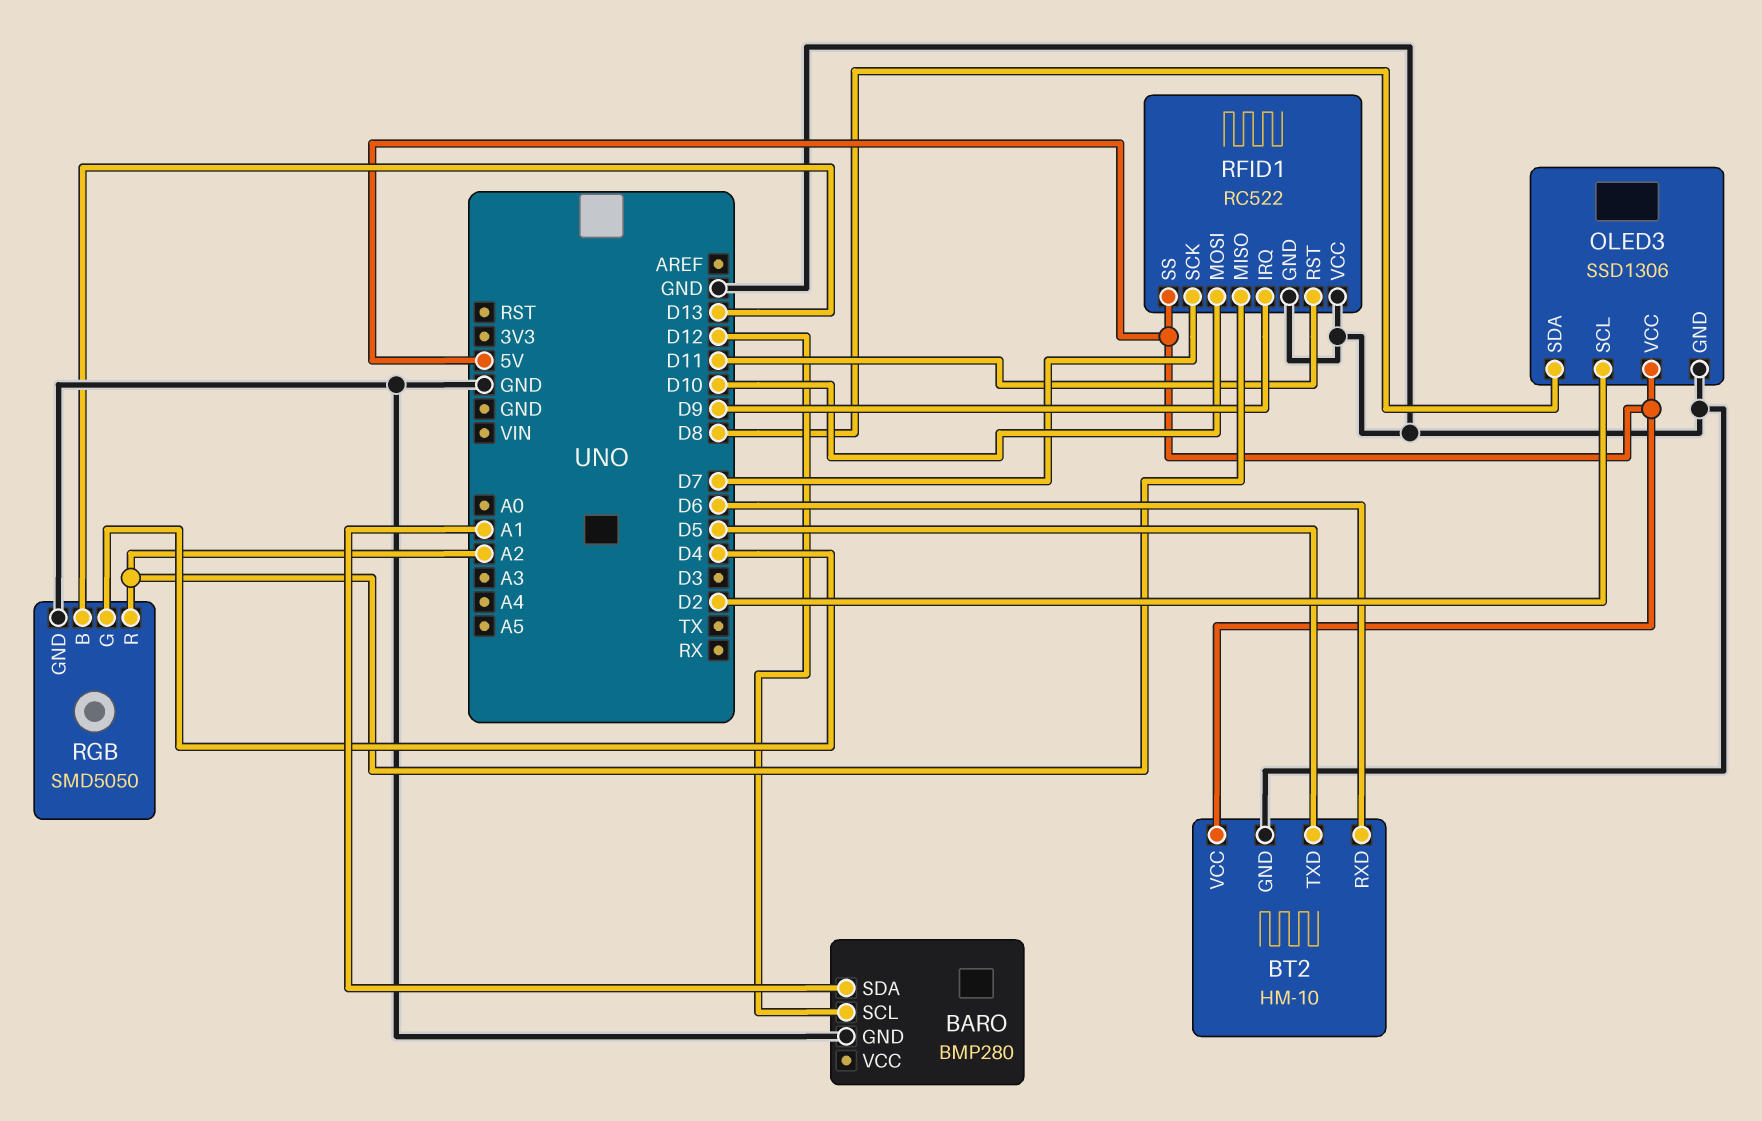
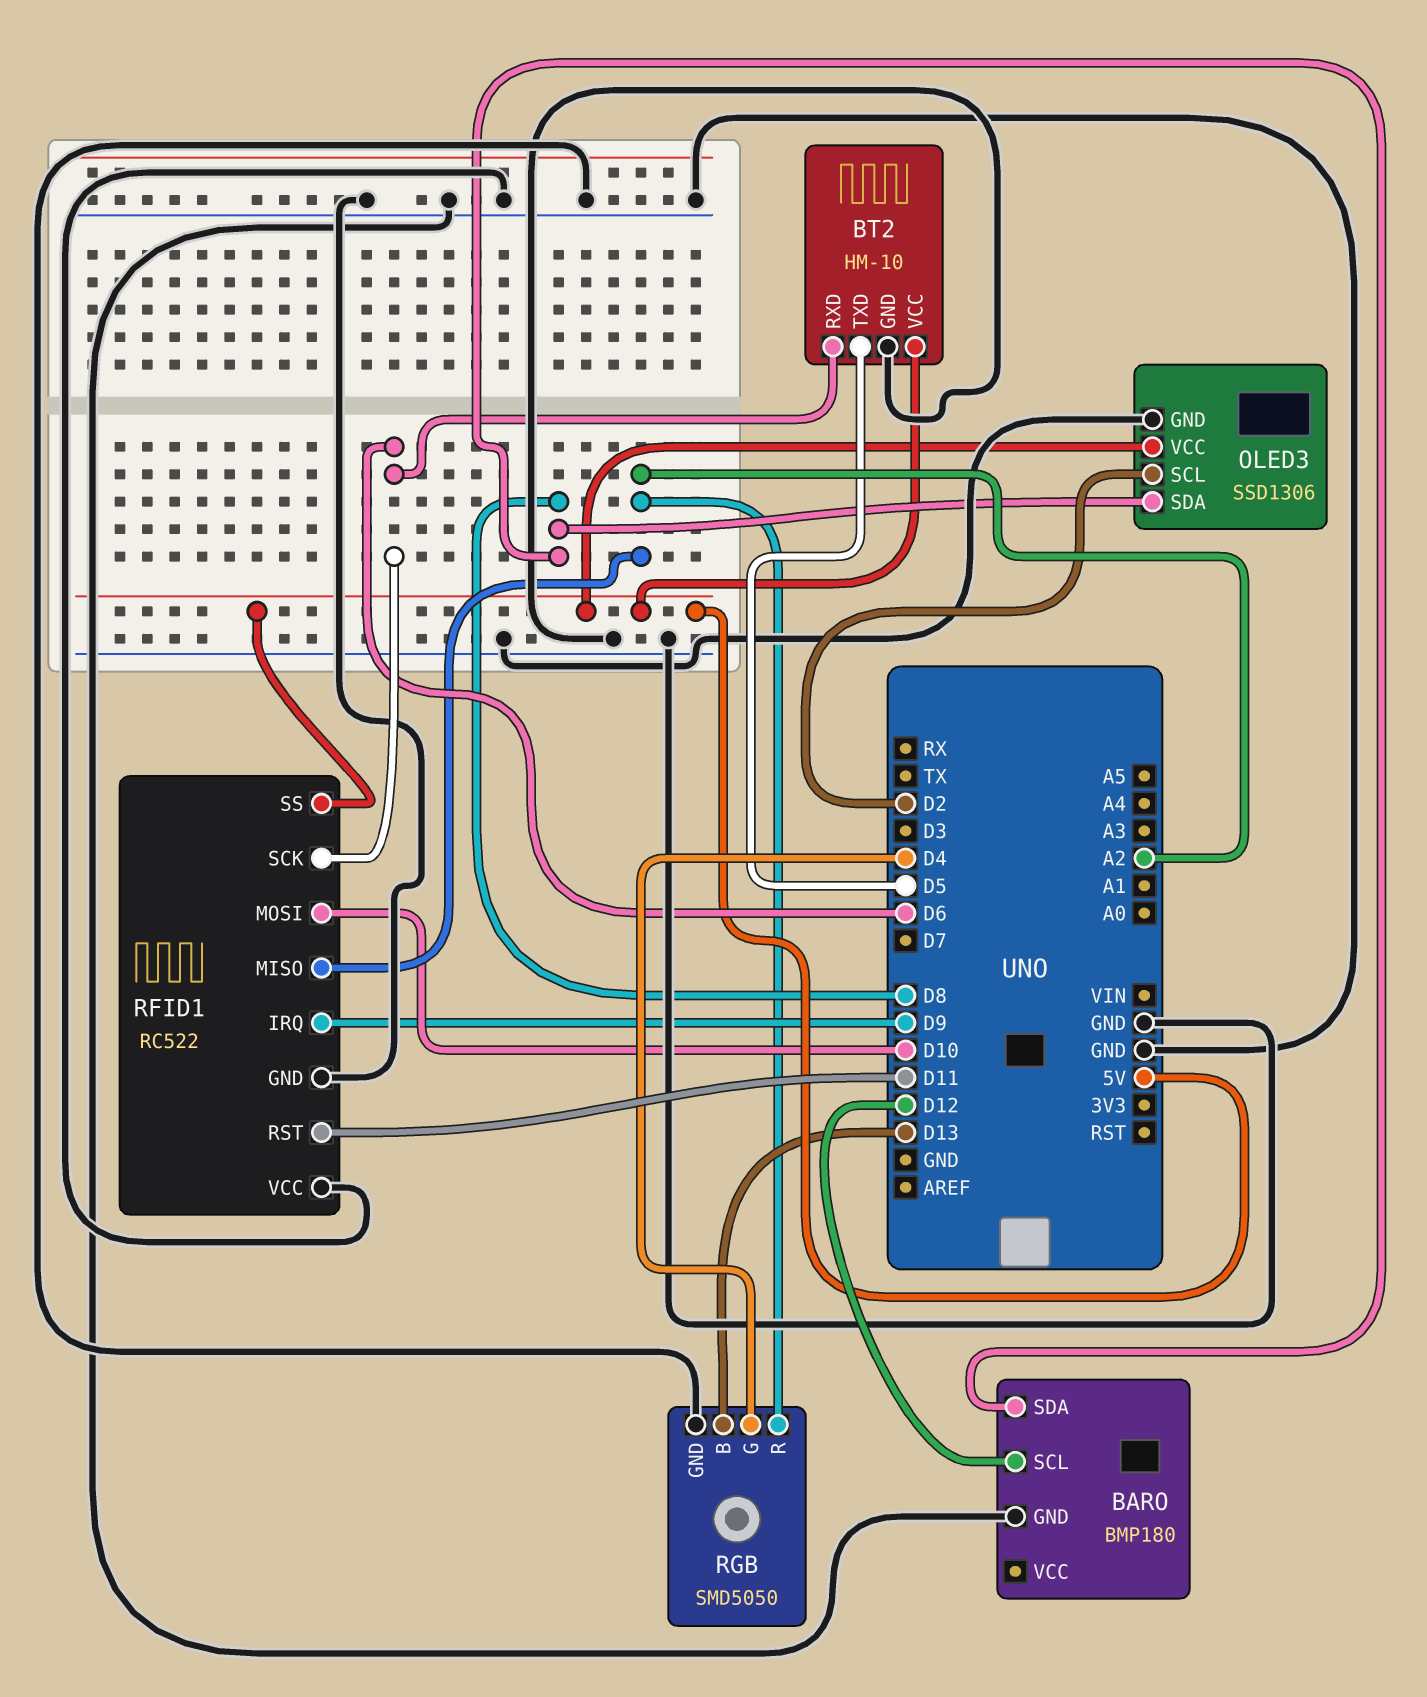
BARO: BMP280 -> BMP180
BARO pin SDA: A1 -> D8
RFID1 pin SCK: D7 -> D6

